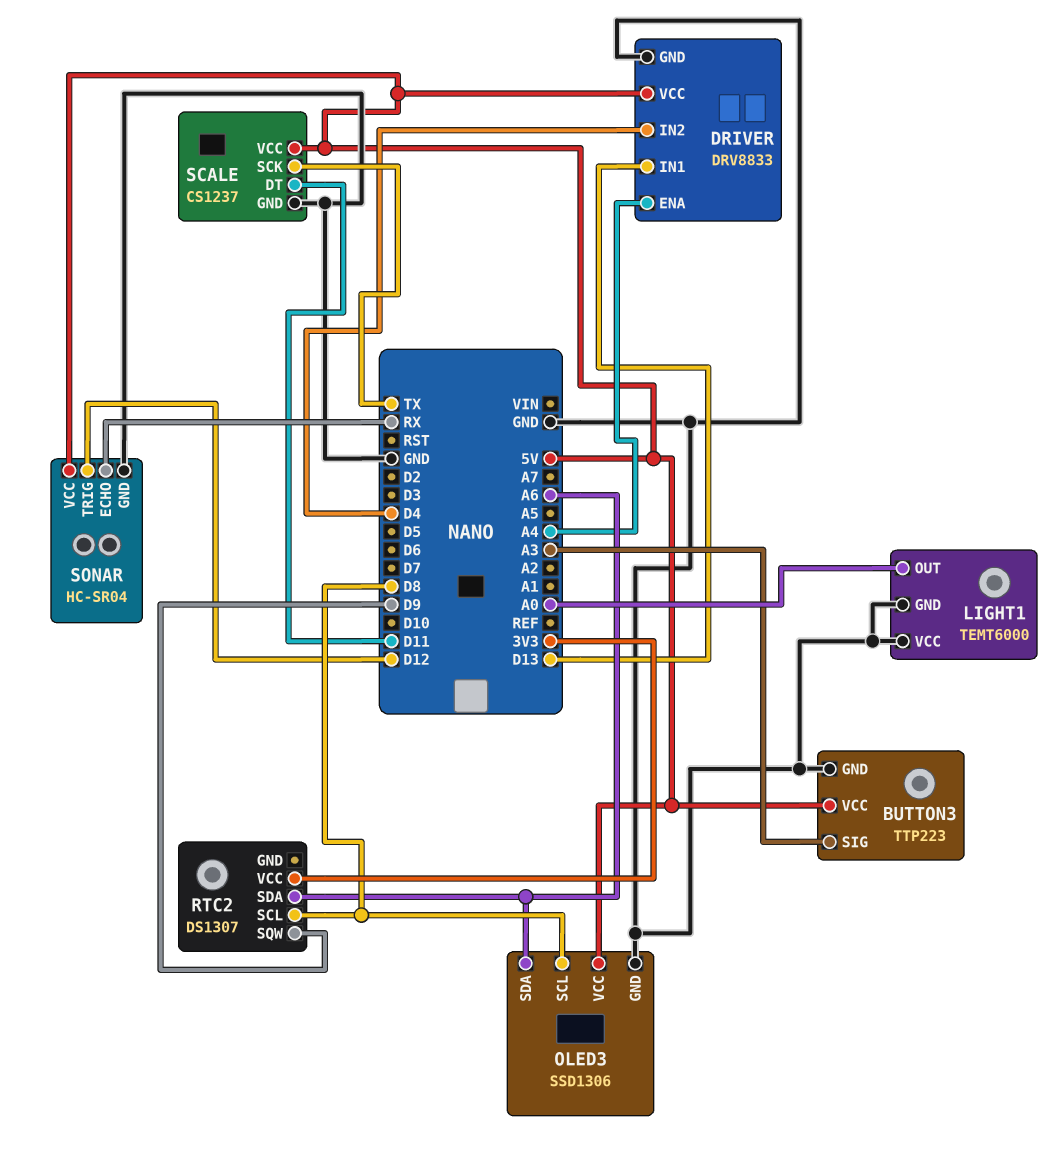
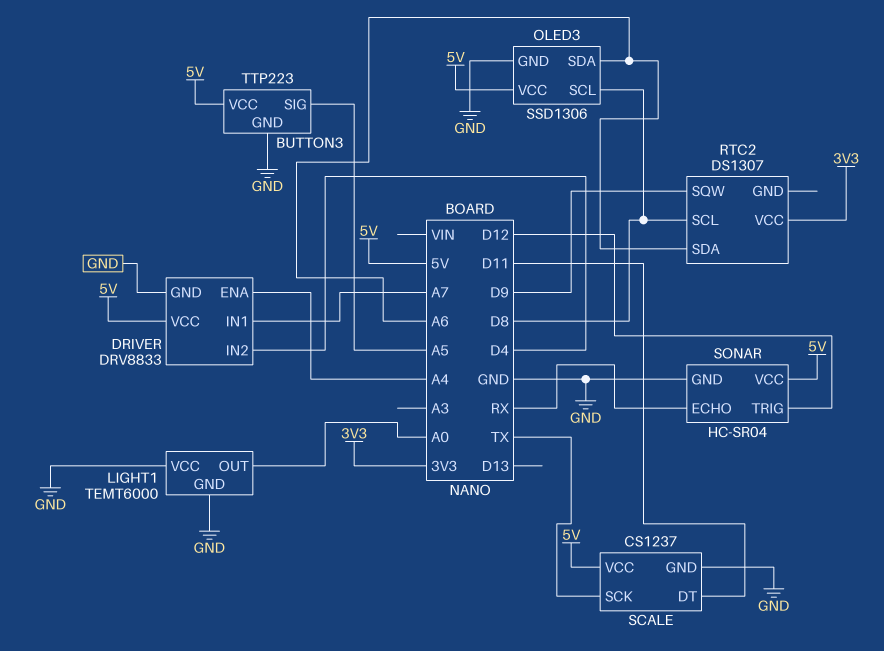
BUTTON3 pin SIG: A3 -> A5
DRIVER pin IN1: D13 -> A7

